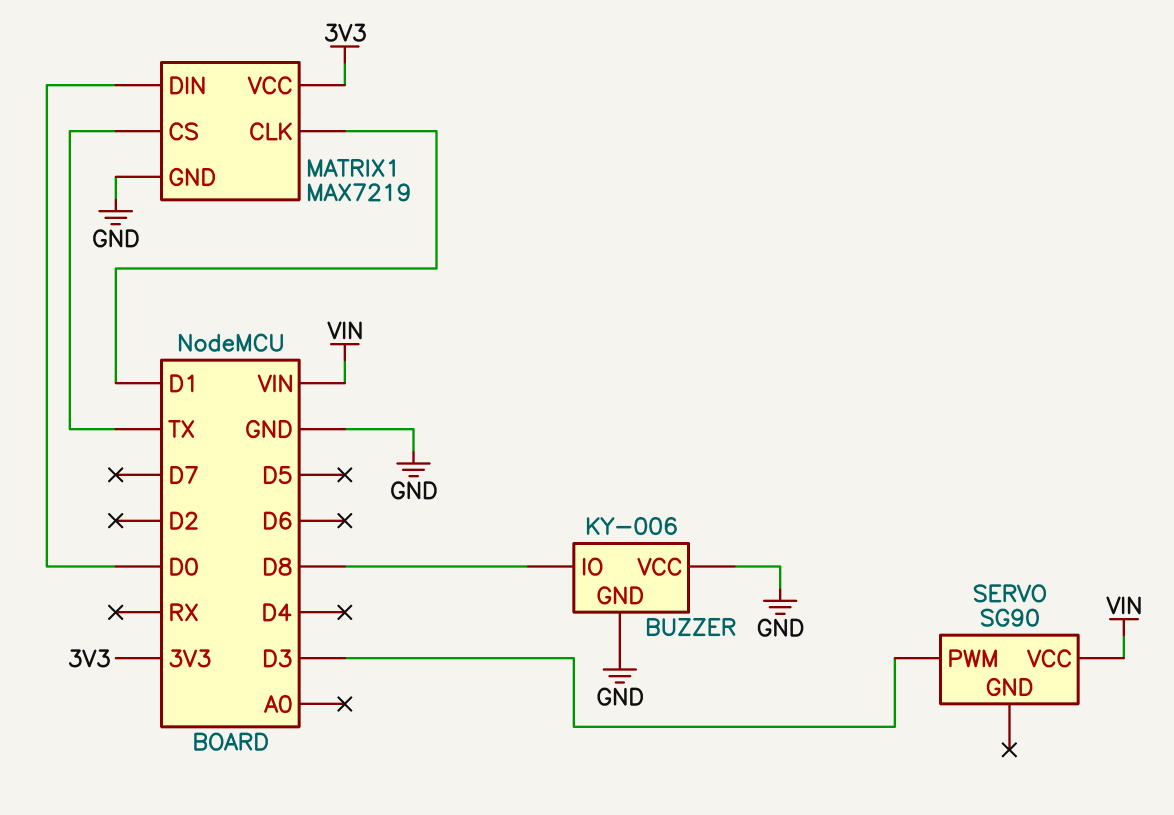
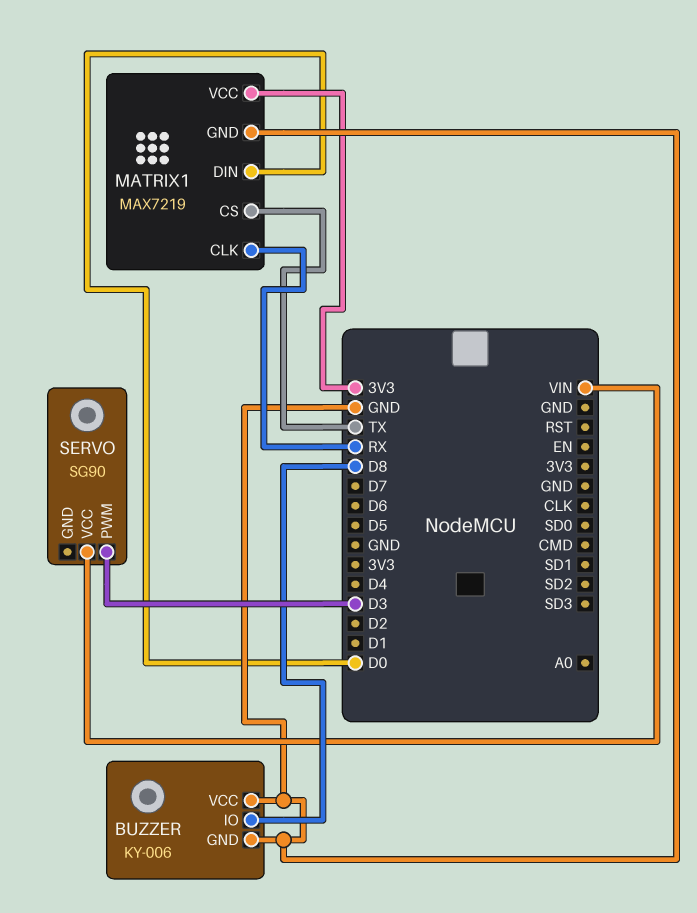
MATRIX1 pin CLK: D1 -> RX

